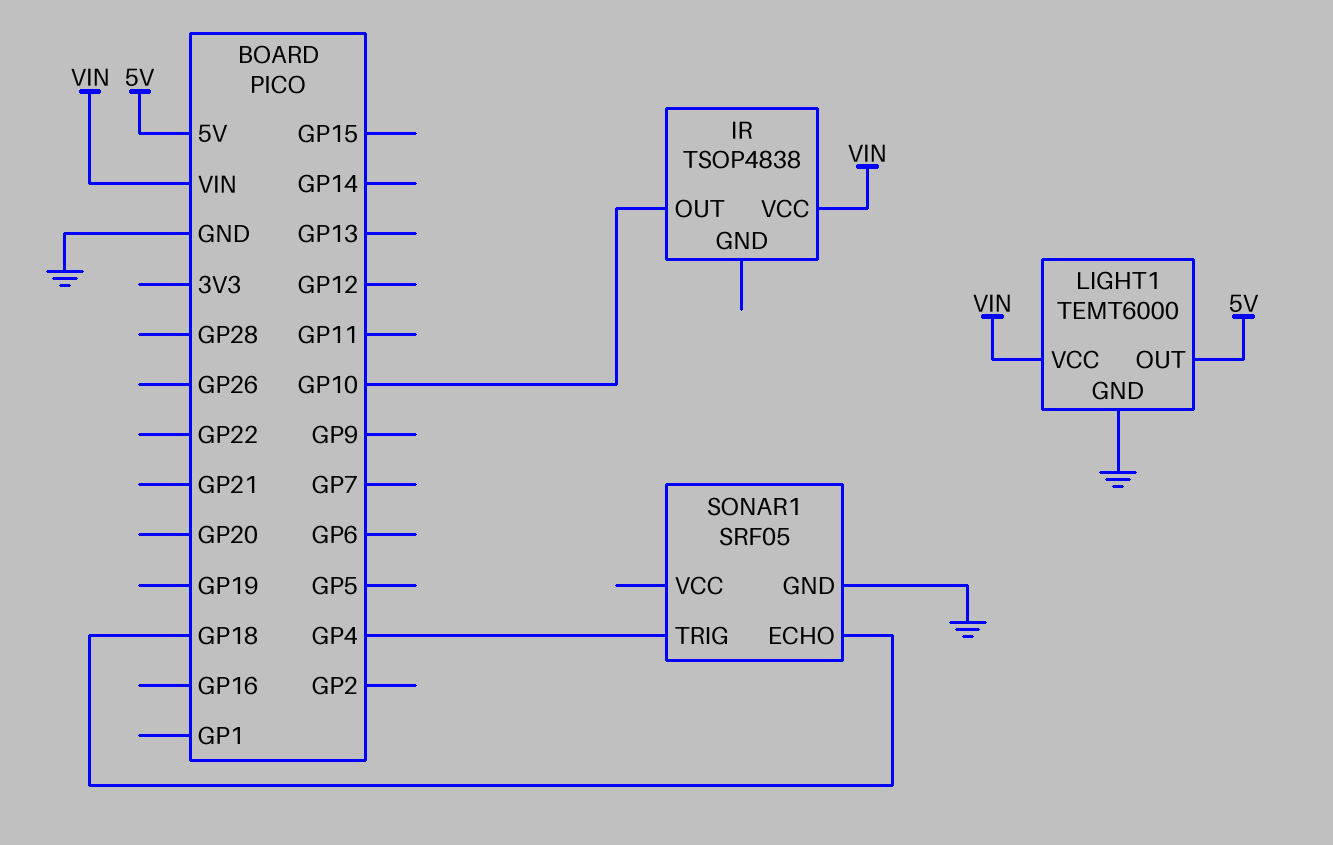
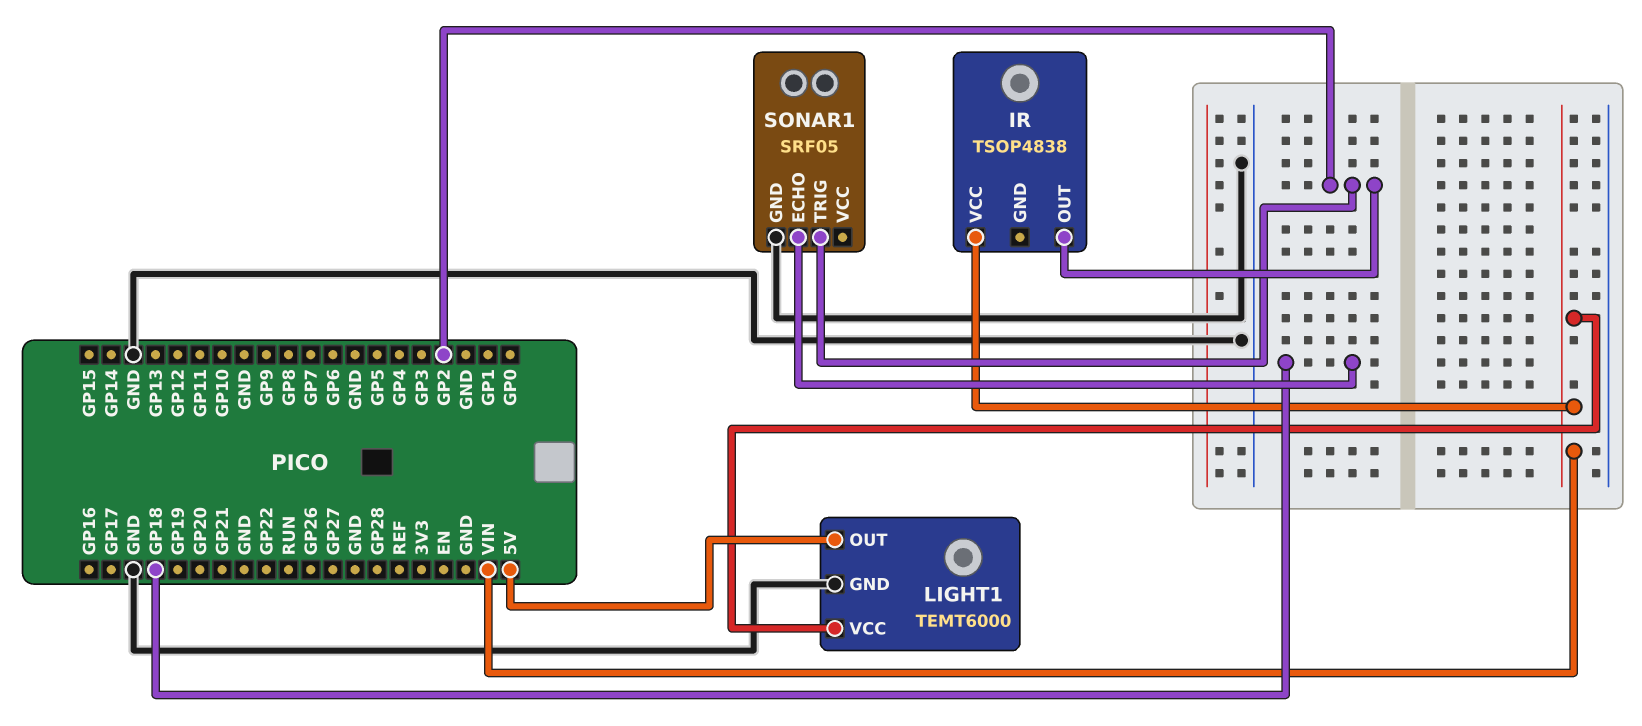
IR pin OUT: GP10 -> GP2
SONAR1 pin TRIG: GP4 -> GP2

